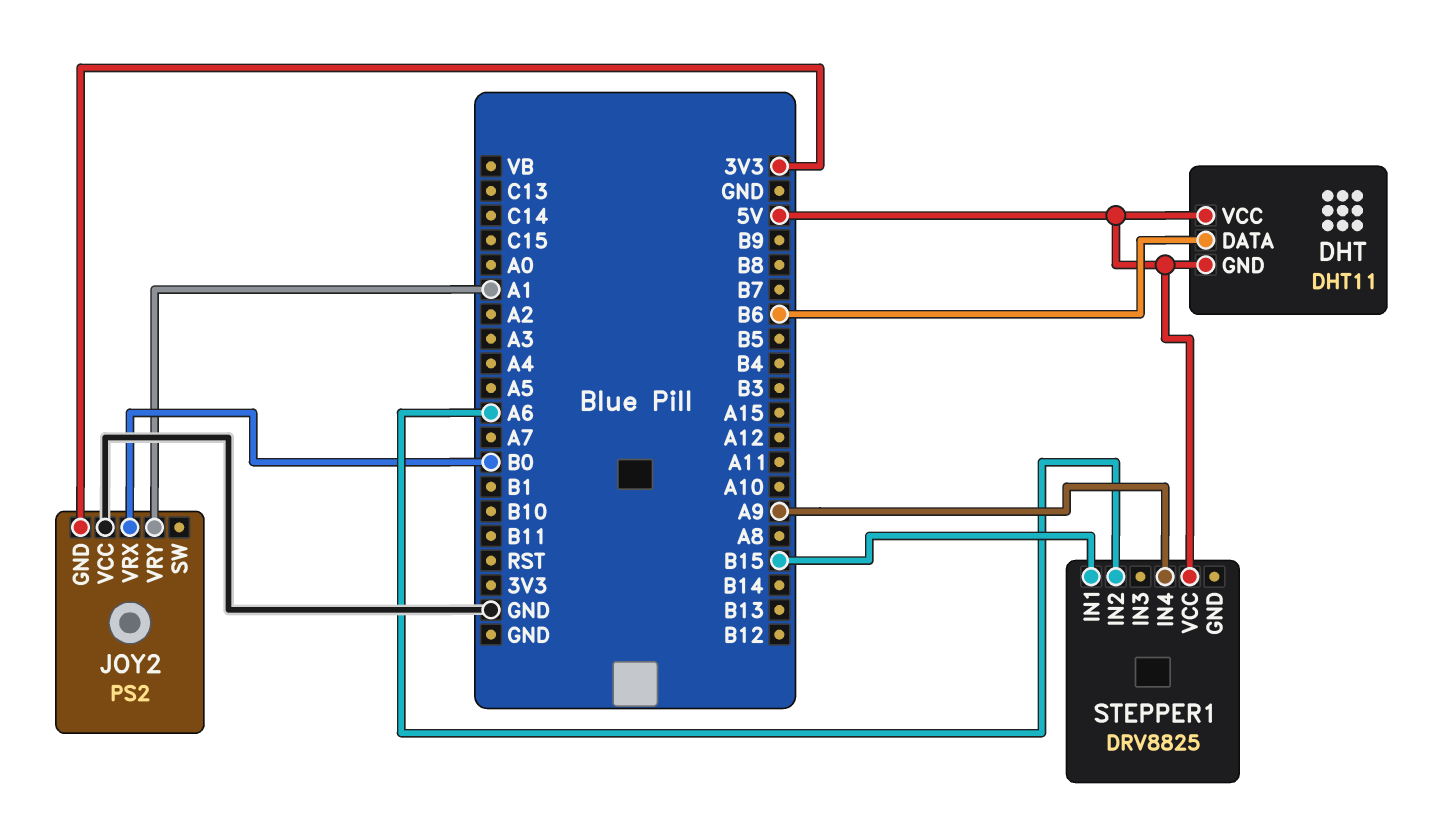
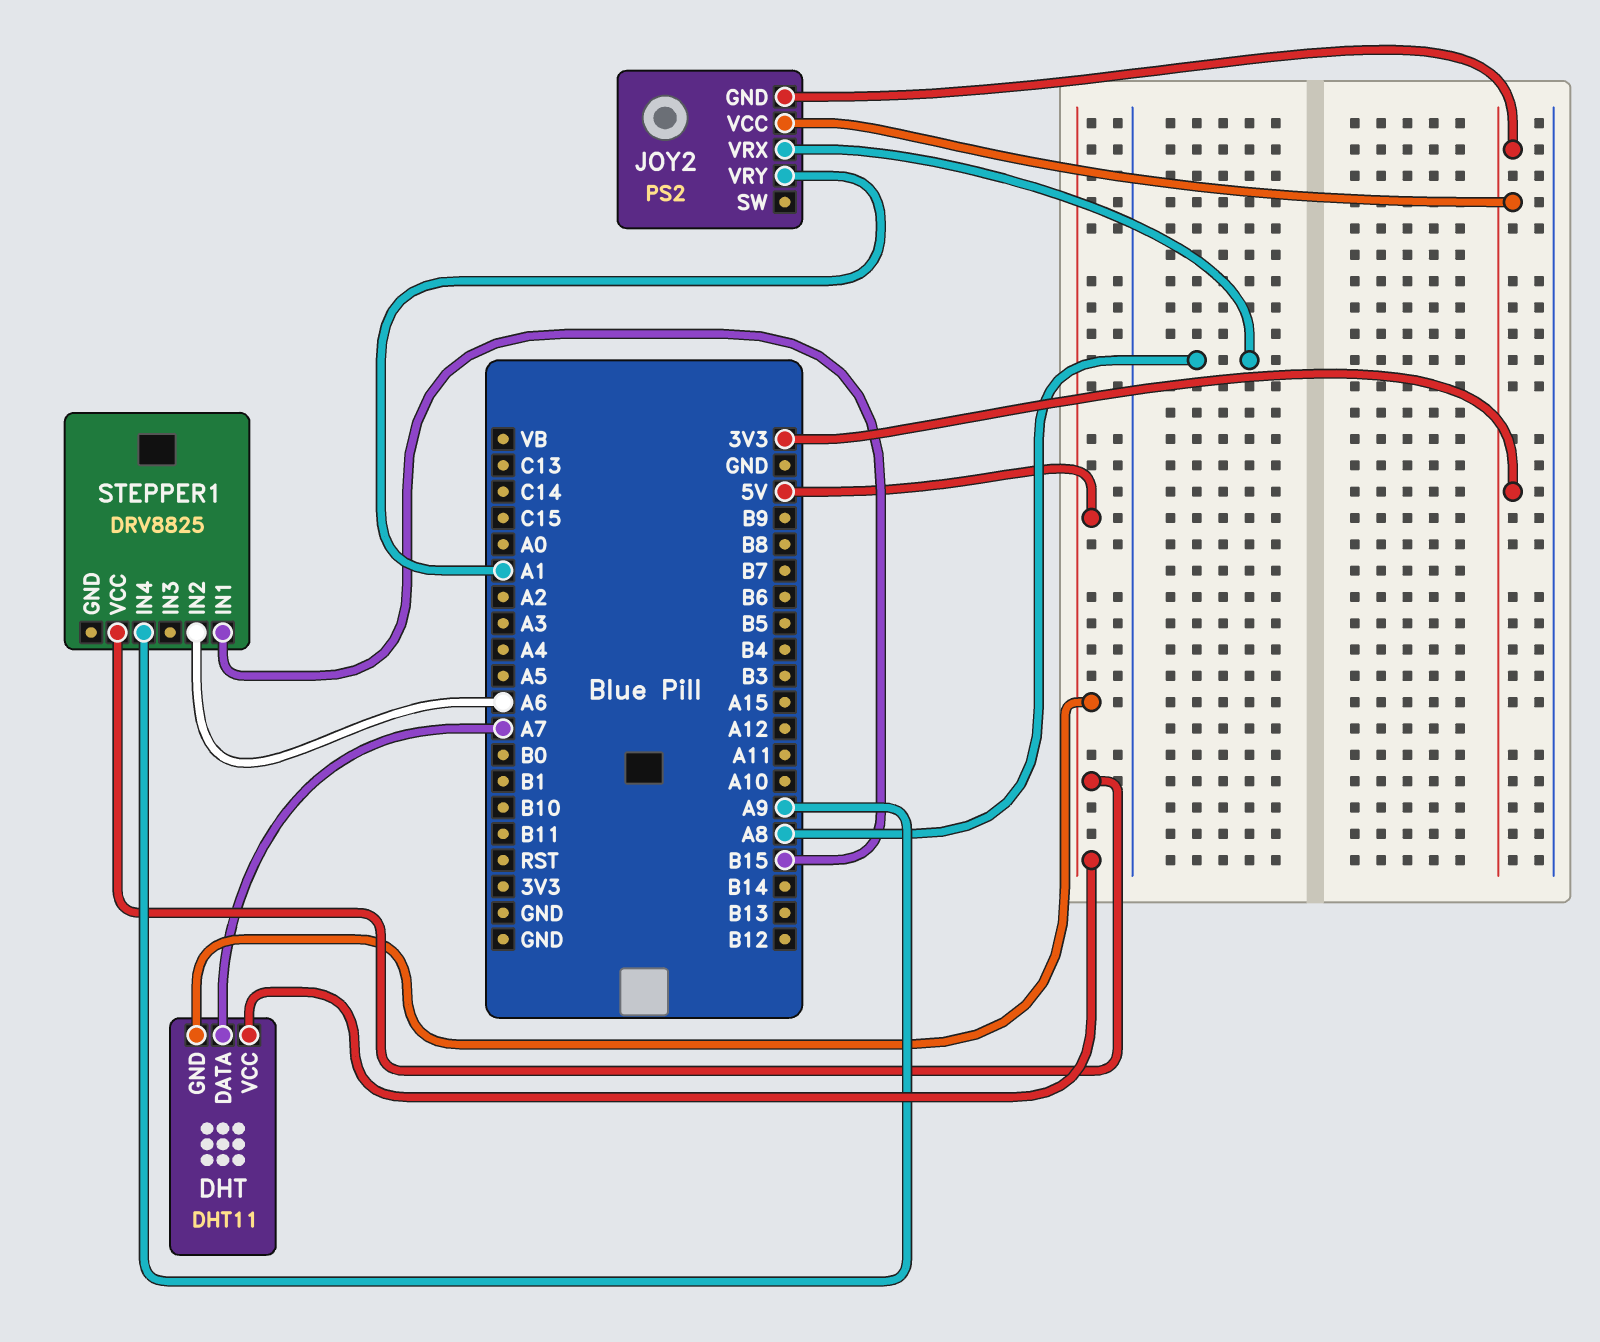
DHT pin DATA: B6 -> A7
JOY2 pin VCC: GND -> 3V3
JOY2 pin VRX: B0 -> A8

